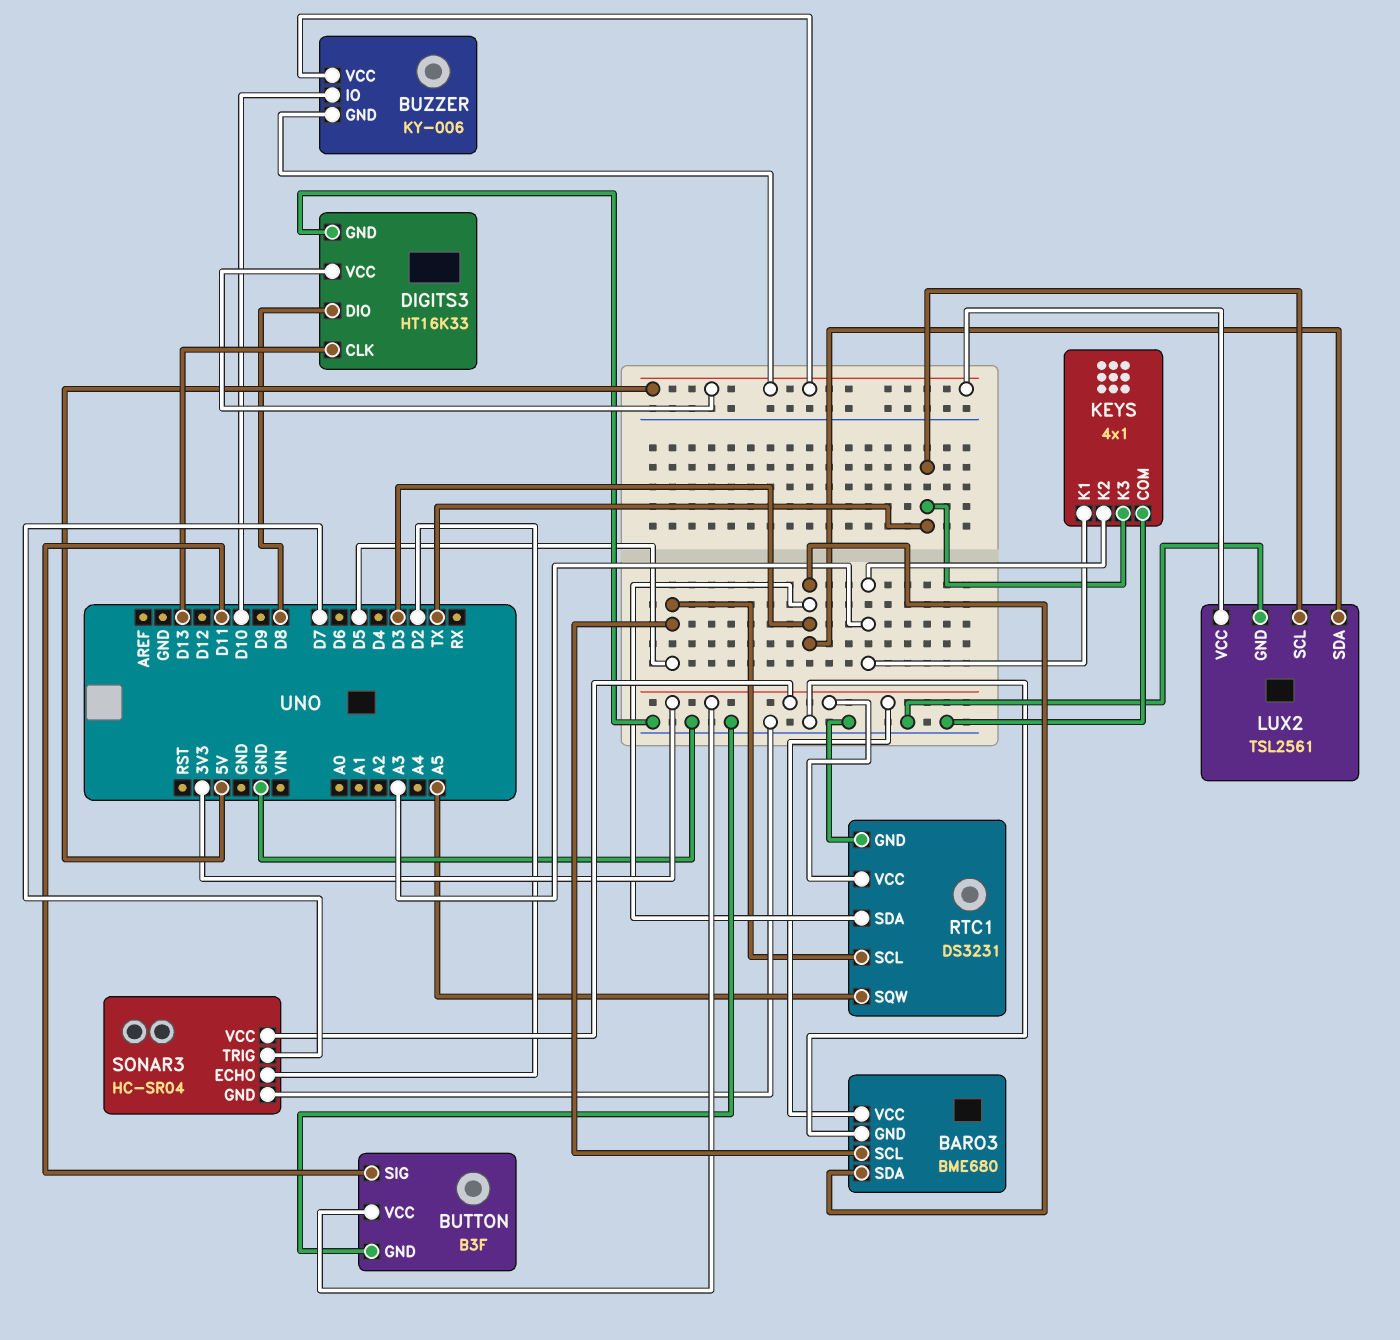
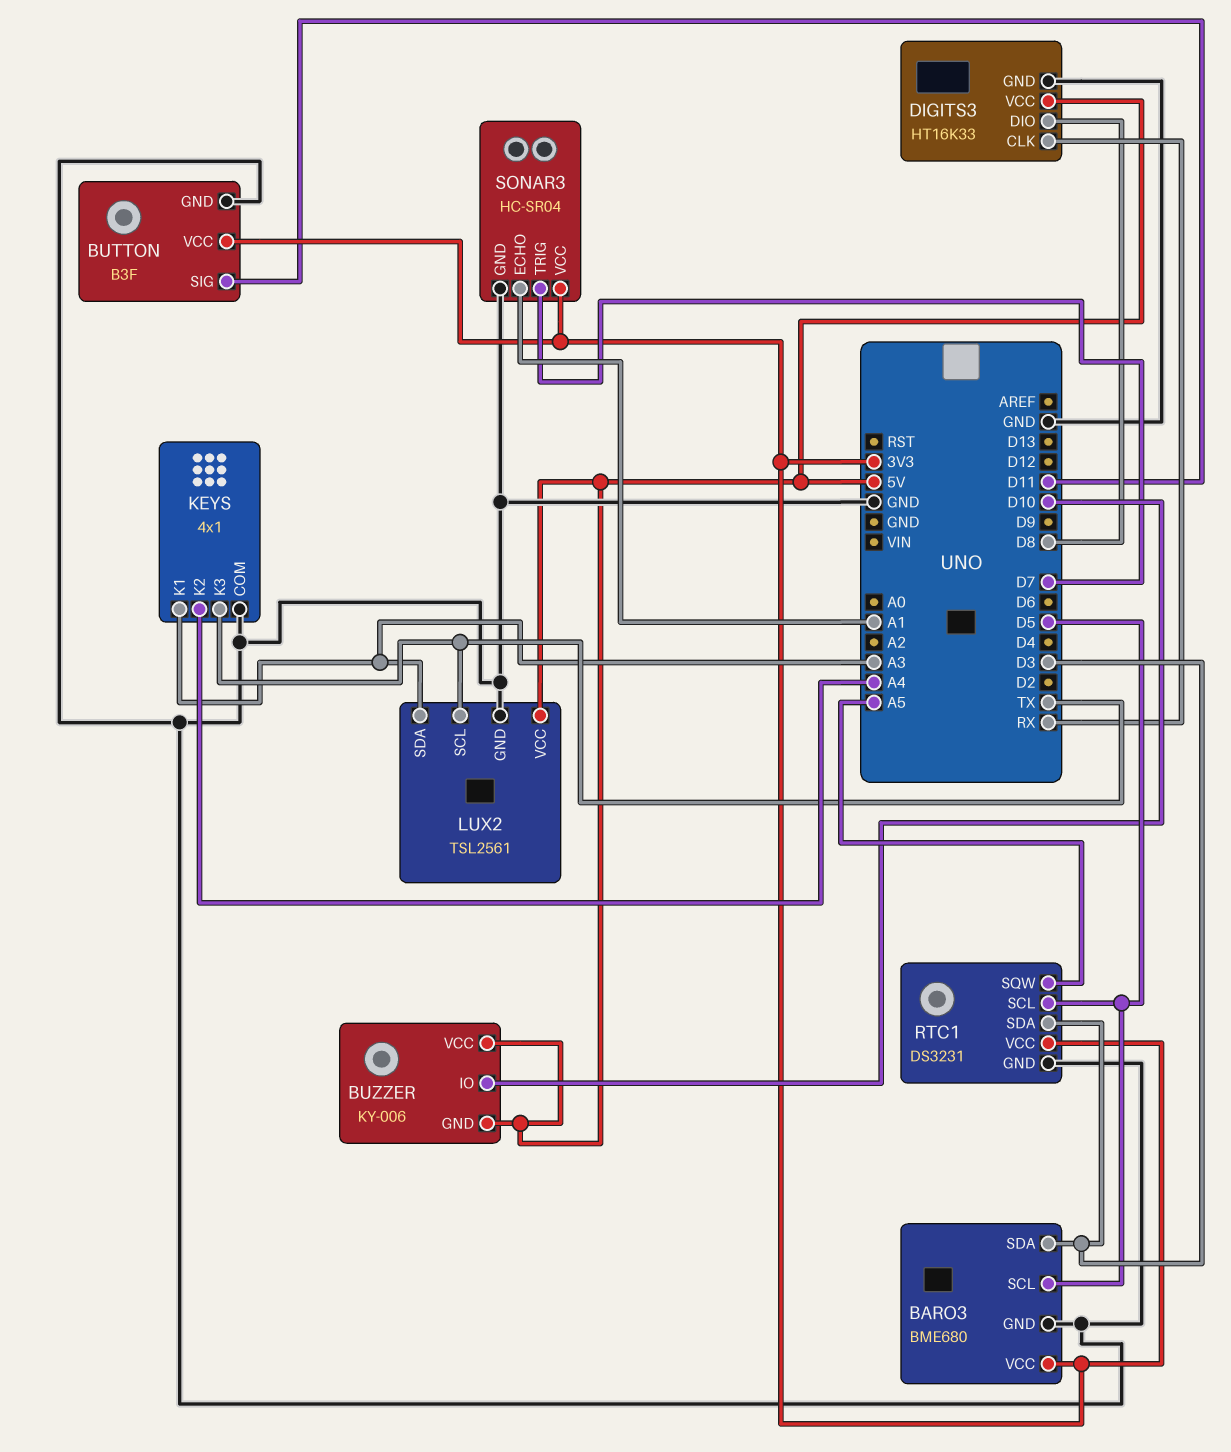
DIGITS3 pin CLK: D13 -> RX
KEYS pin K2: A3 -> A4
LUX2 pin SDA: D3 -> A3
SONAR3 pin ECHO: D2 -> A1

